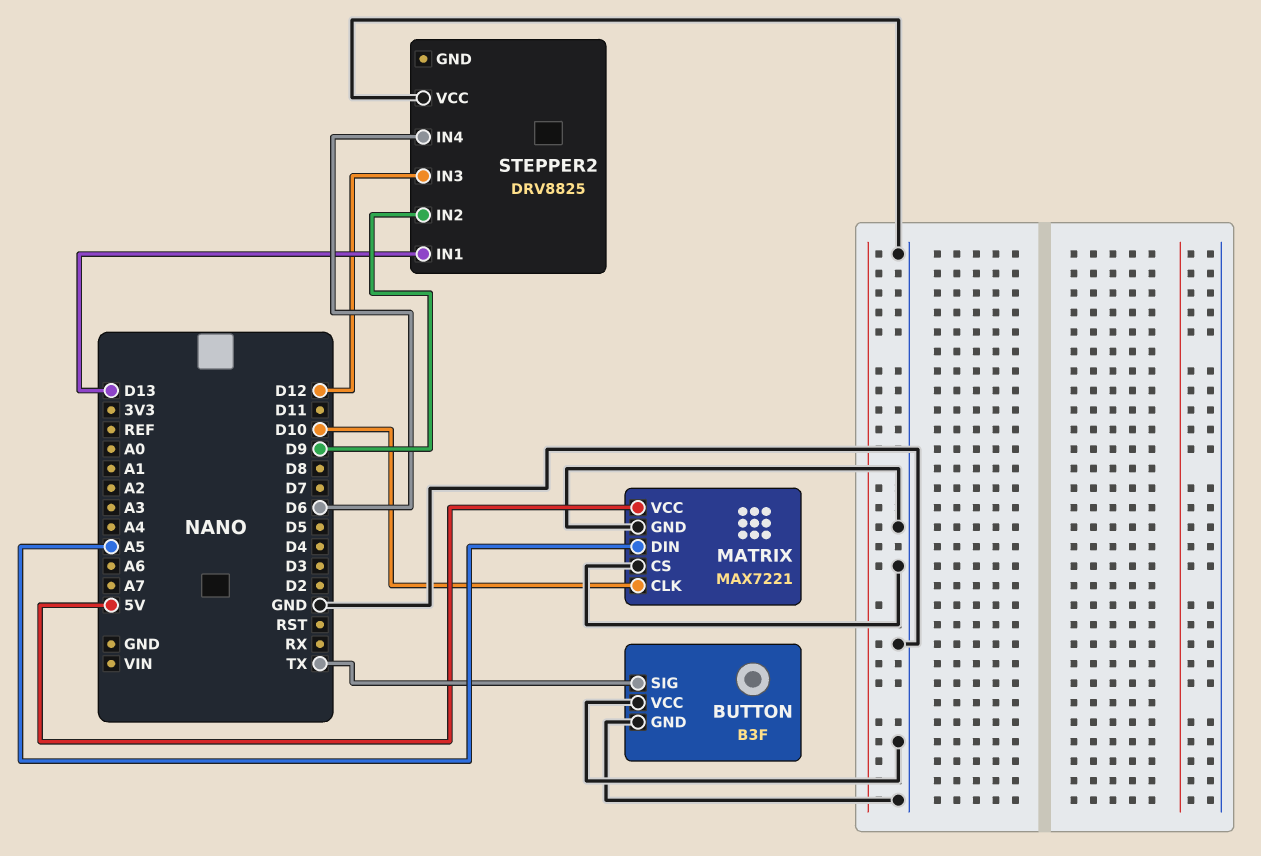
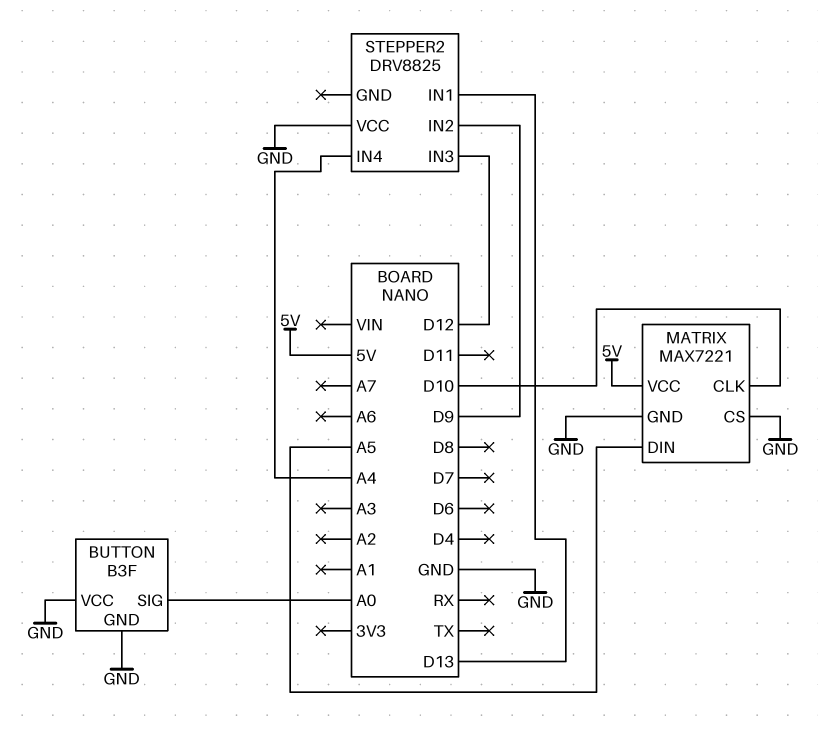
BUTTON pin SIG: TX -> A0
STEPPER2 pin IN4: D6 -> A4

